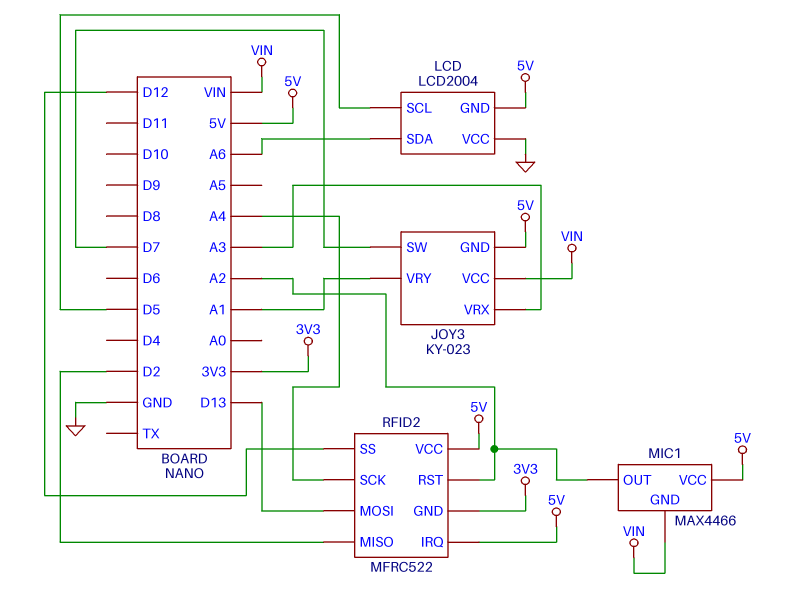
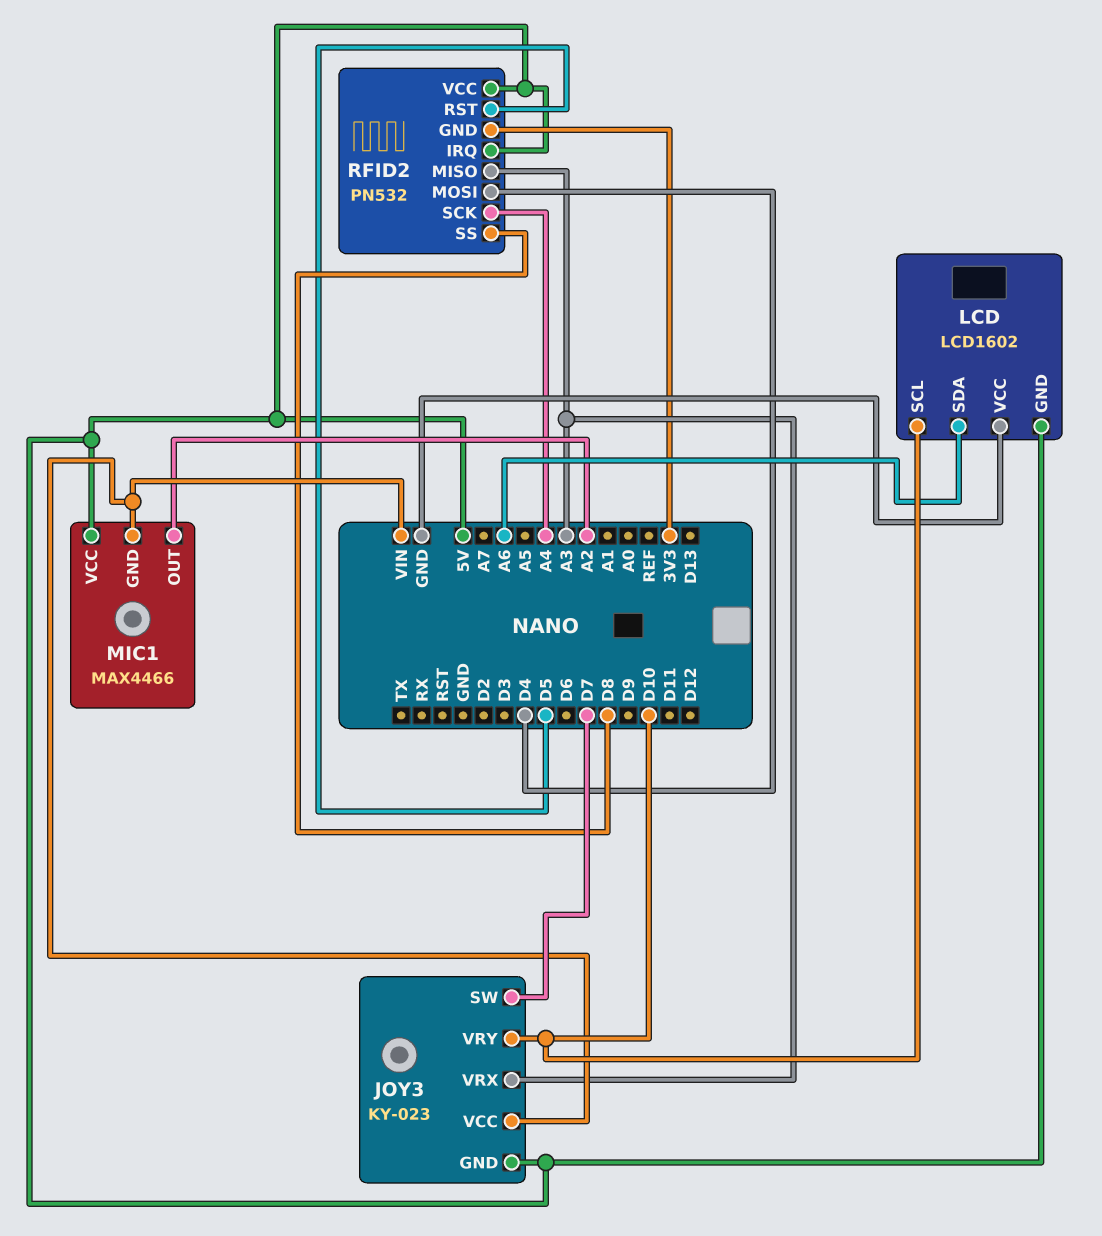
JOY3 pin VRY: A1 -> D10
LCD: LCD2004 -> LCD1602
LCD pin SCL: D5 -> D10
RFID2: MFRC522 -> PN532
RFID2 pin MISO: D2 -> A3
RFID2 pin MOSI: D13 -> D4
RFID2 pin RST: A2 -> D5
RFID2 pin SS: D12 -> D8

